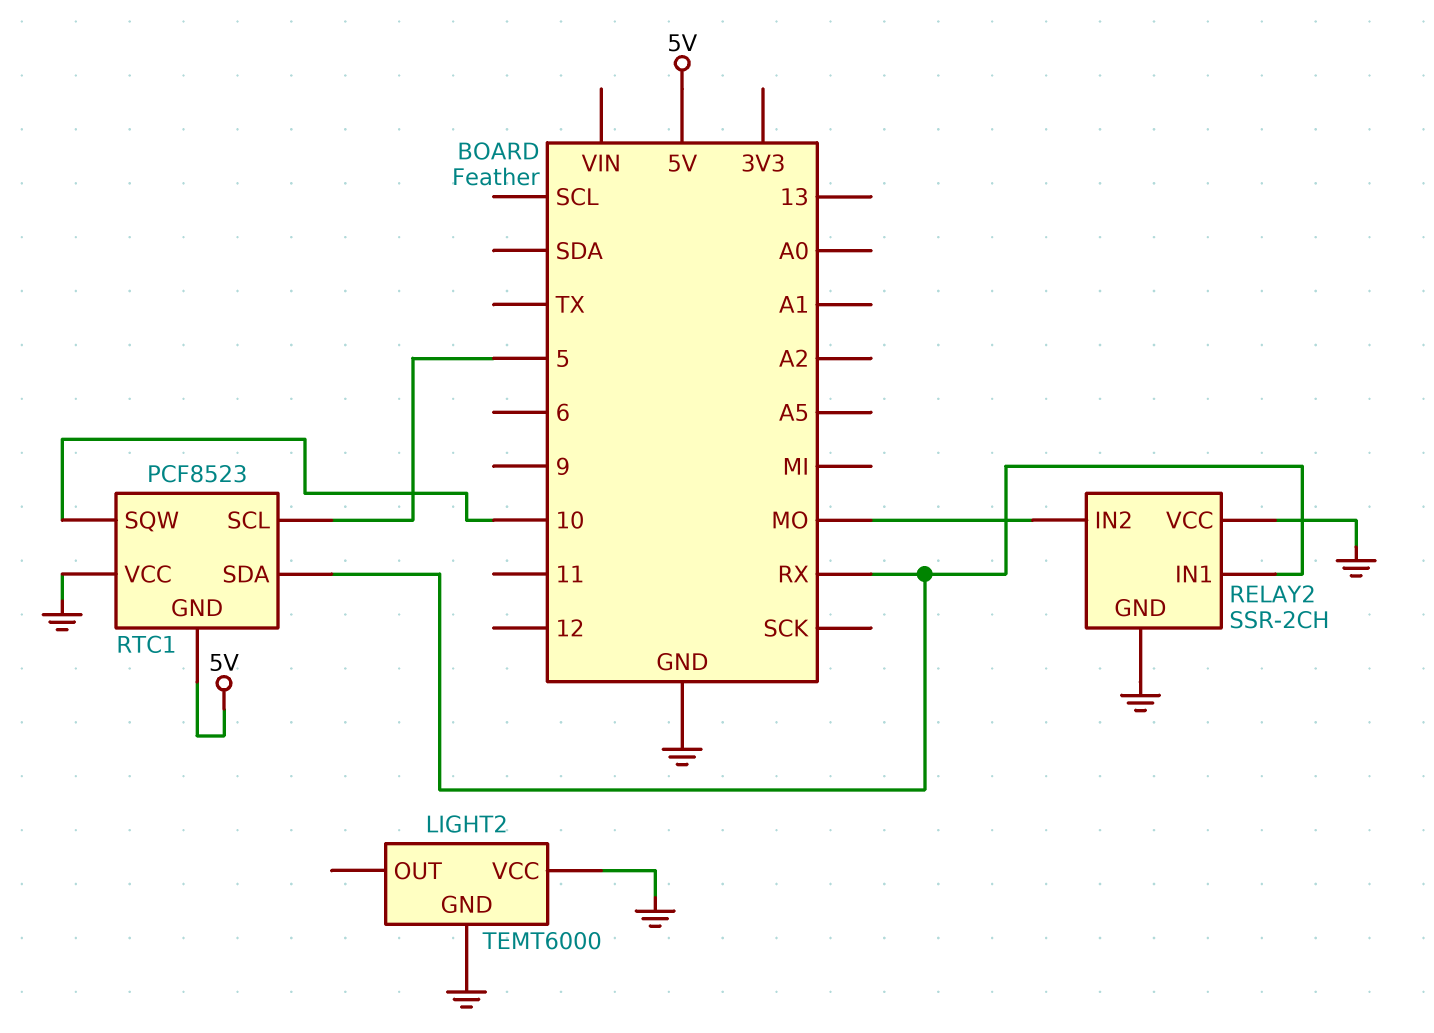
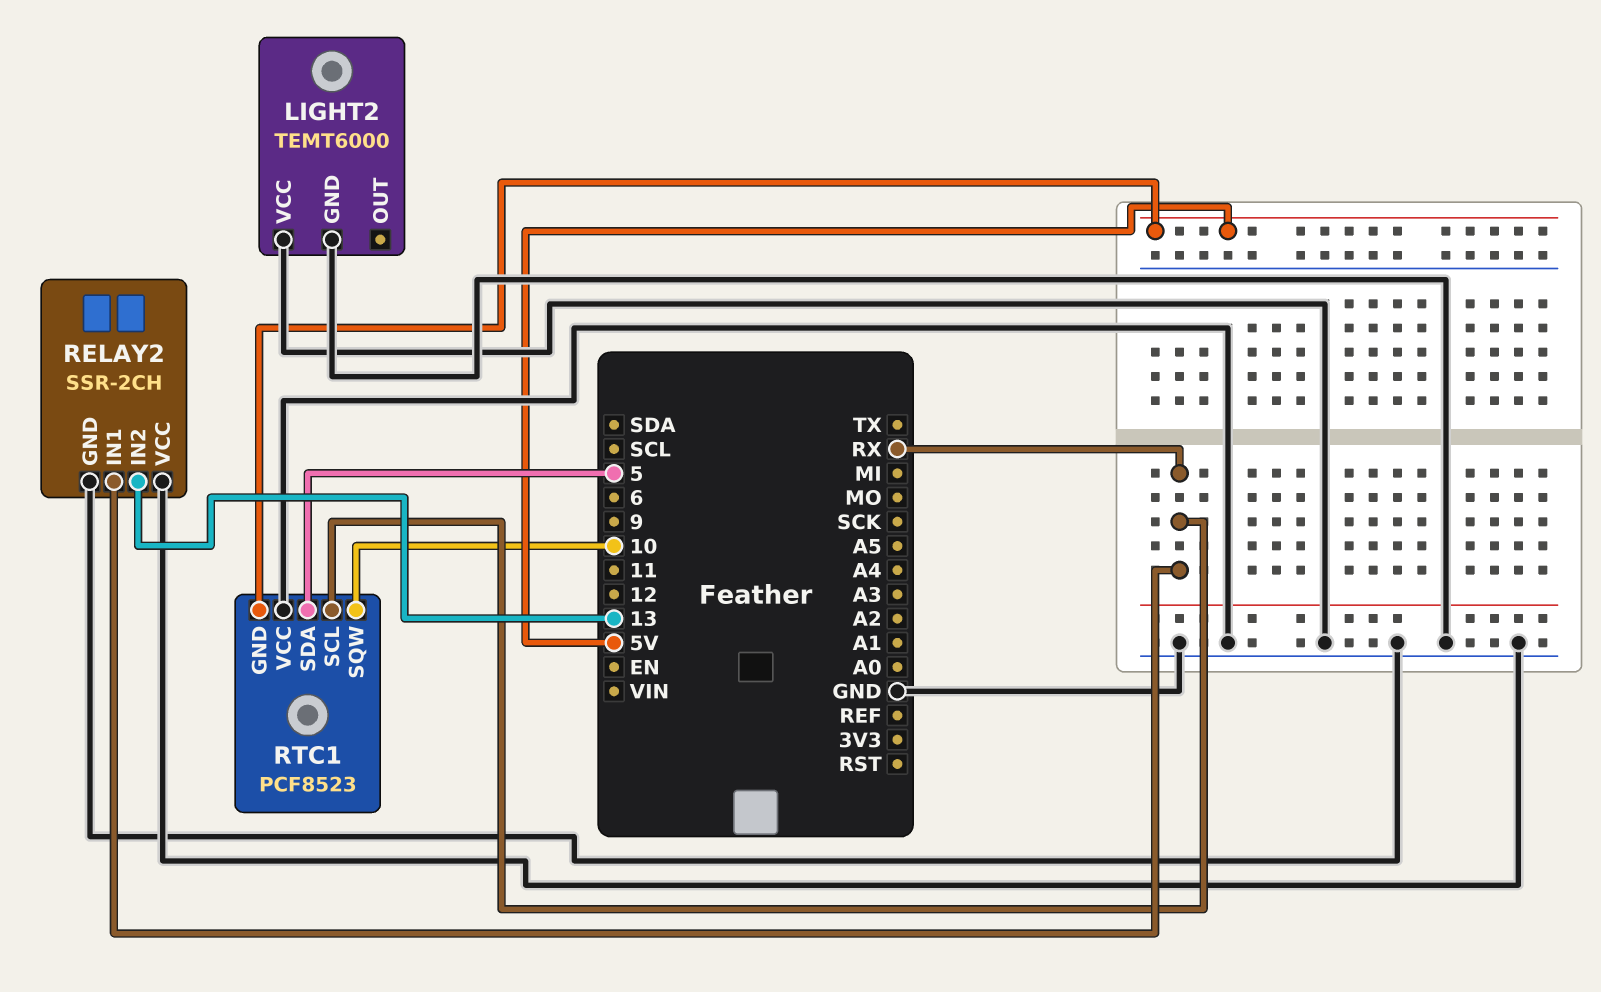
RELAY2 pin IN2: MO -> 13
RTC1 pin SCL: 5 -> RX
RTC1 pin SDA: RX -> 5

